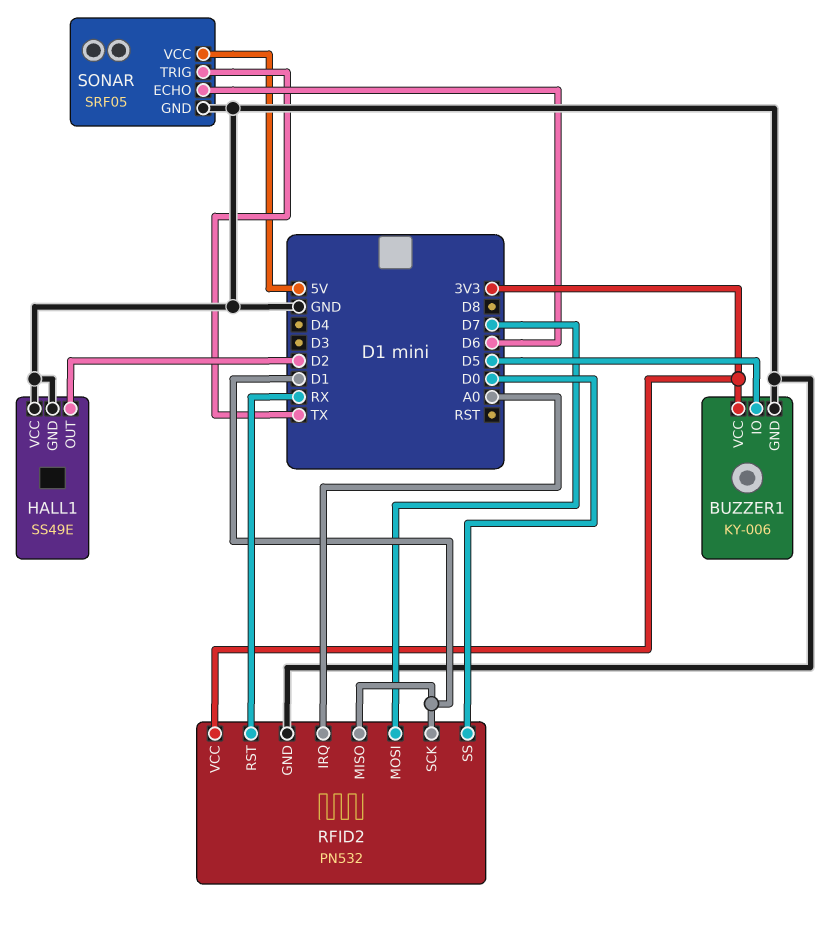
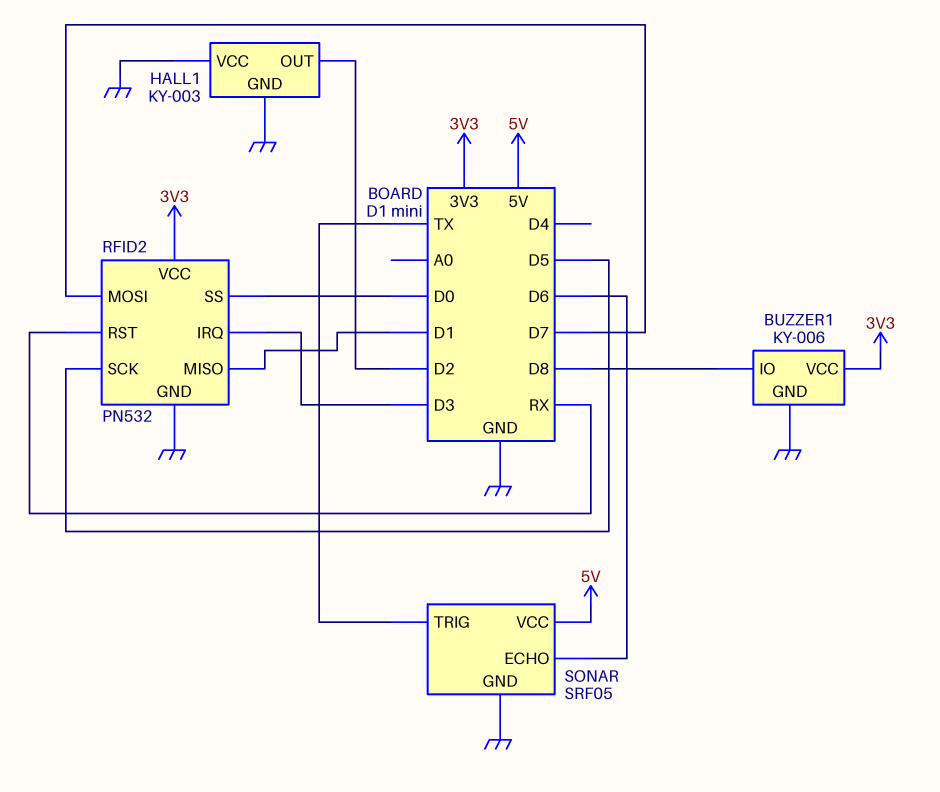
BUZZER1 pin IO: D5 -> D8
HALL1: SS49E -> KY-003
RFID2 pin IRQ: A0 -> D3
RFID2 pin SCK: D1 -> D5

